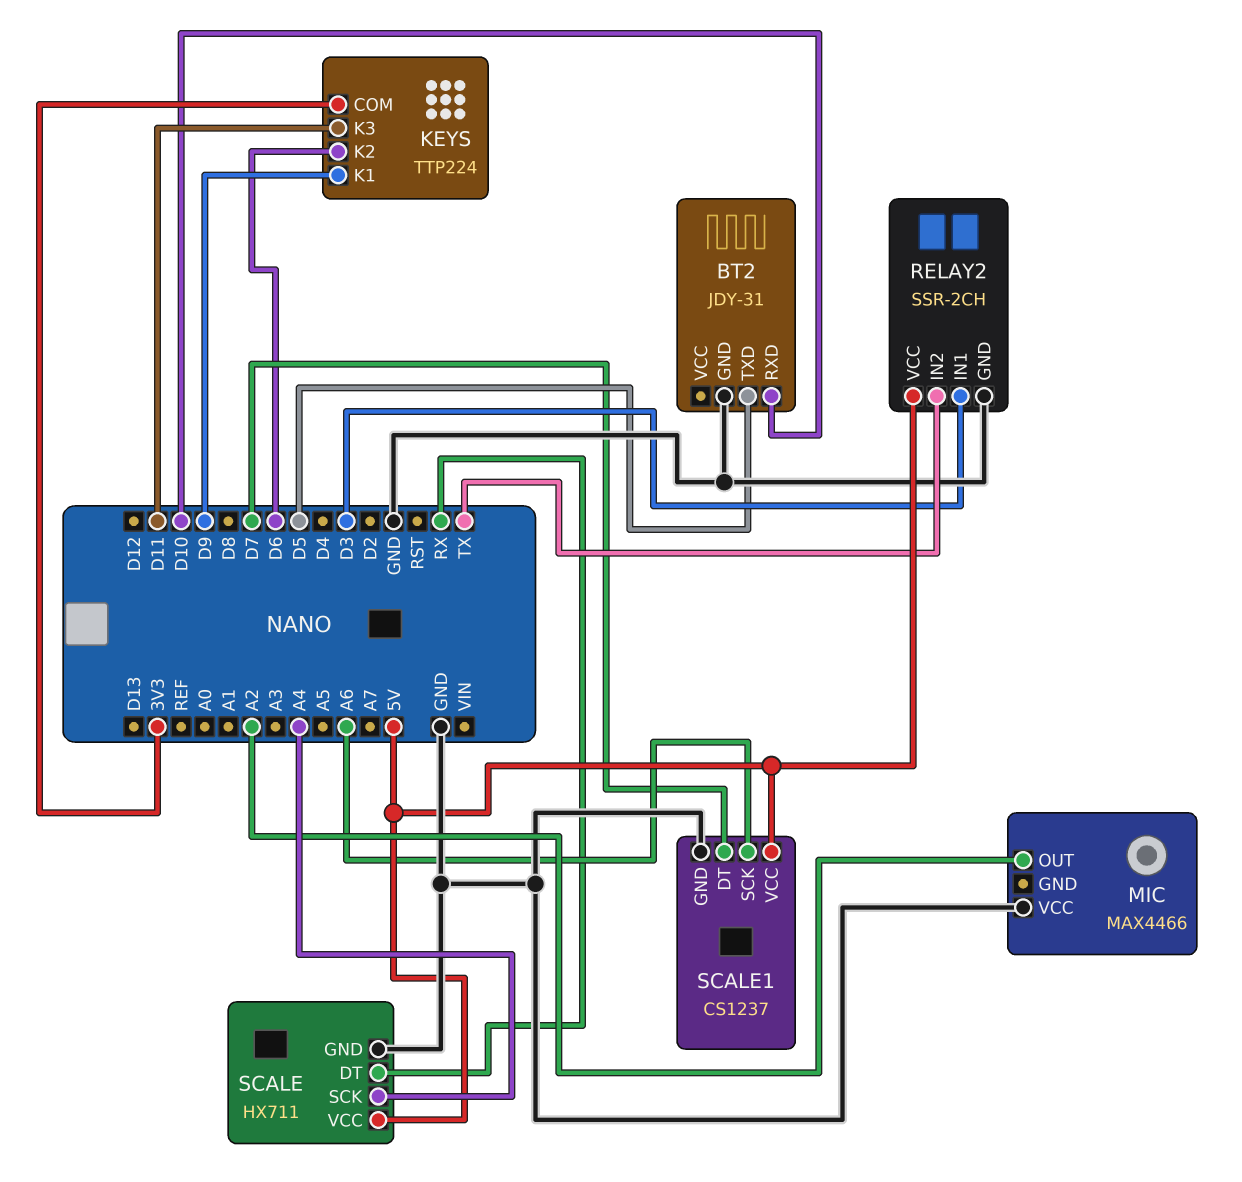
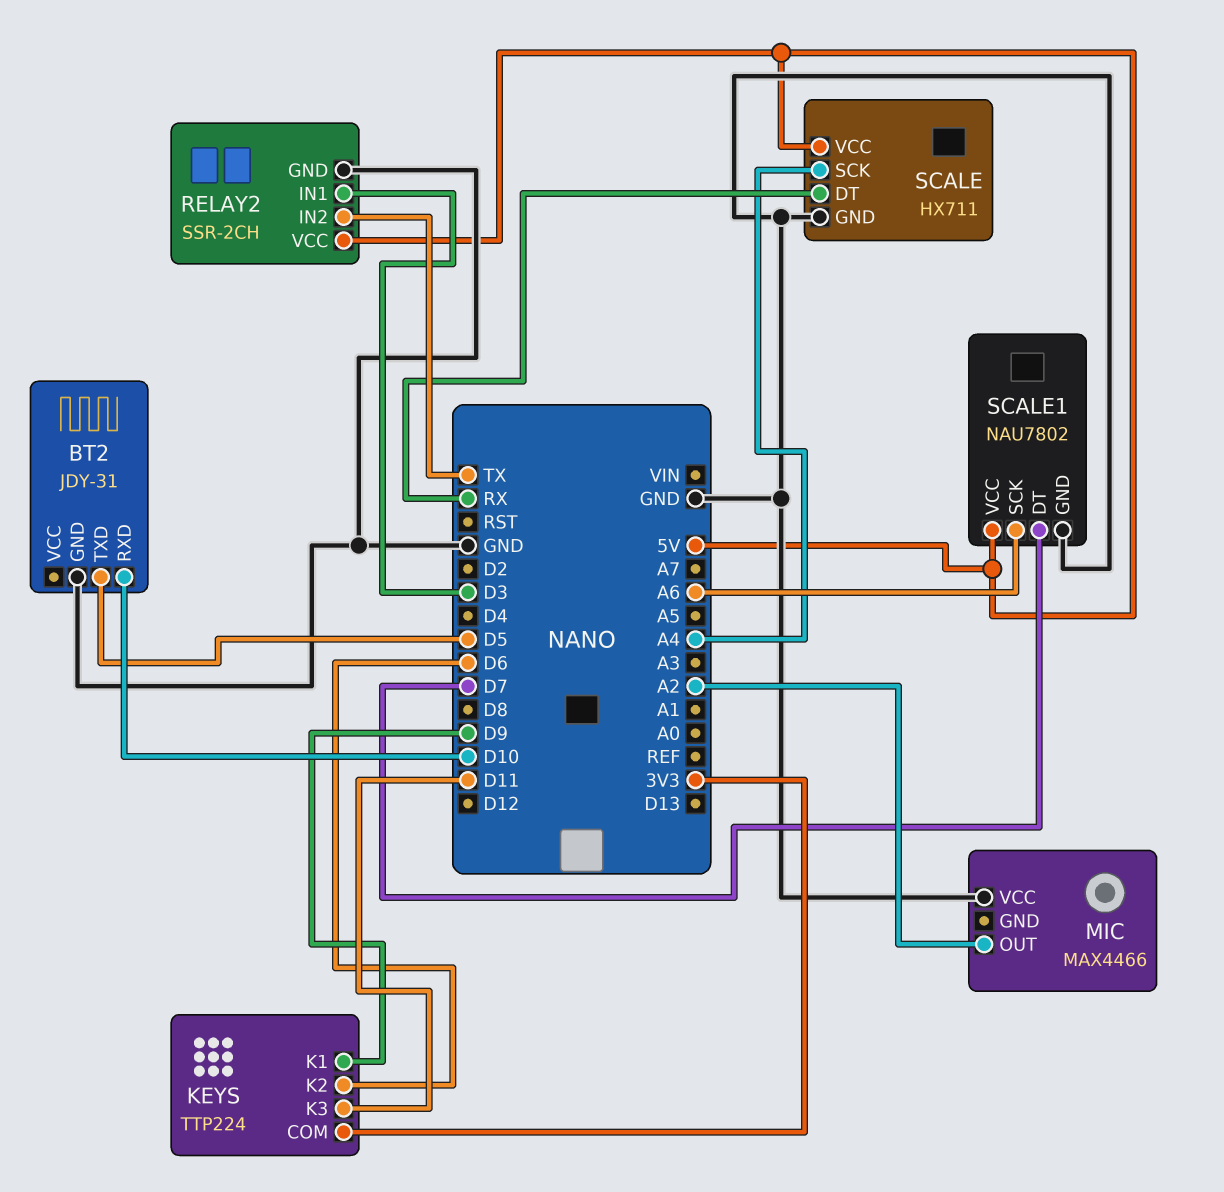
SCALE1: CS1237 -> NAU7802

